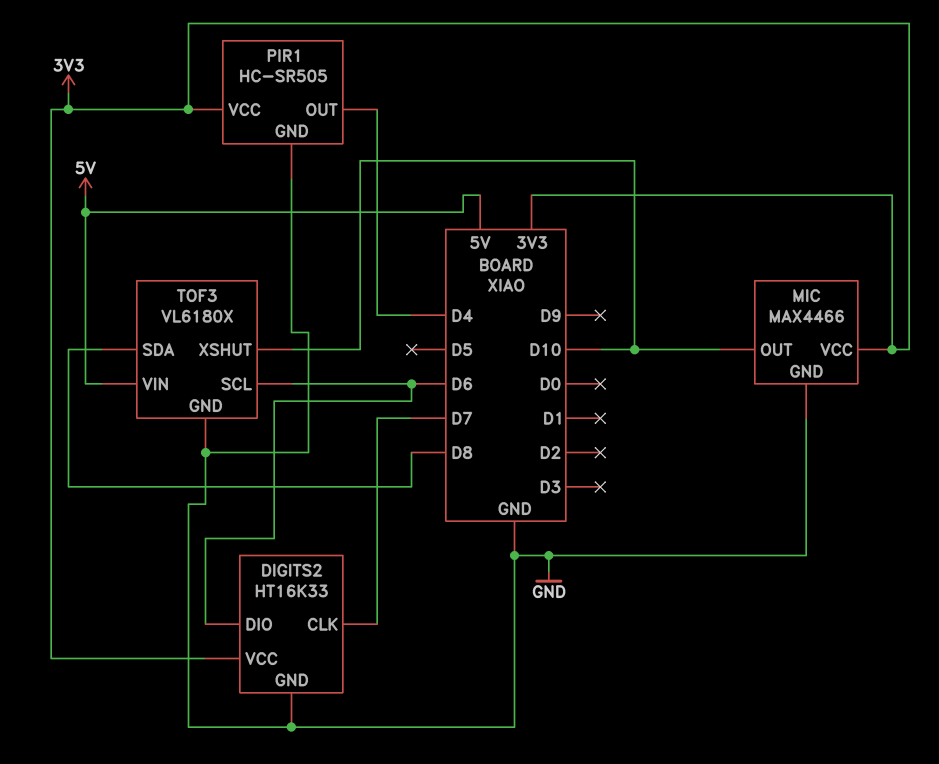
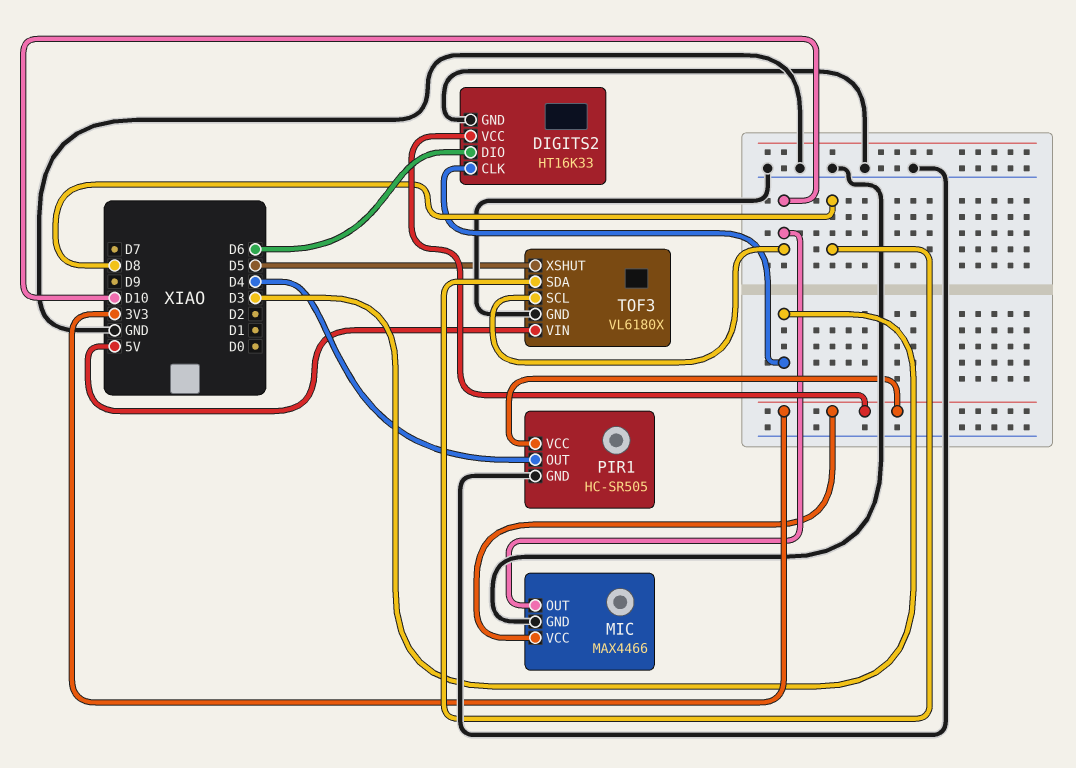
DIGITS2 pin CLK: D7 -> D3
TOF3 pin SCL: D6 -> D10
TOF3 pin XSHUT: D10 -> D5

